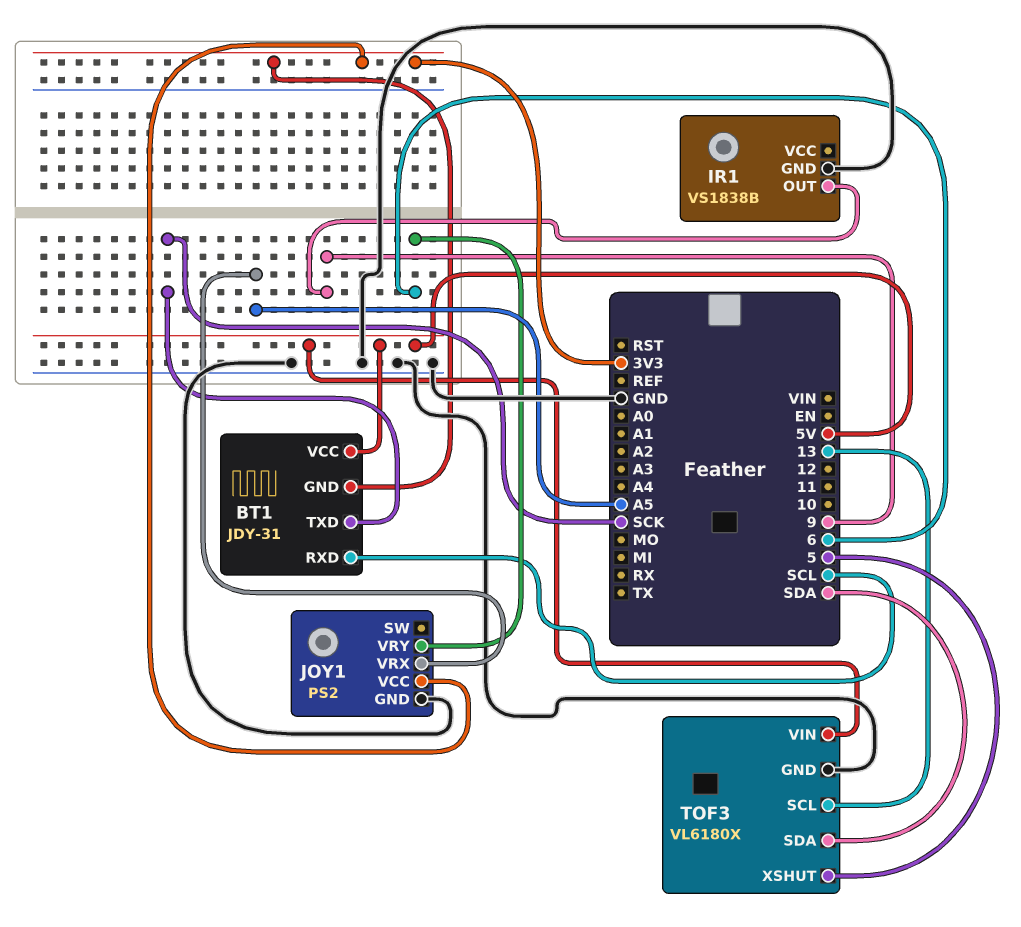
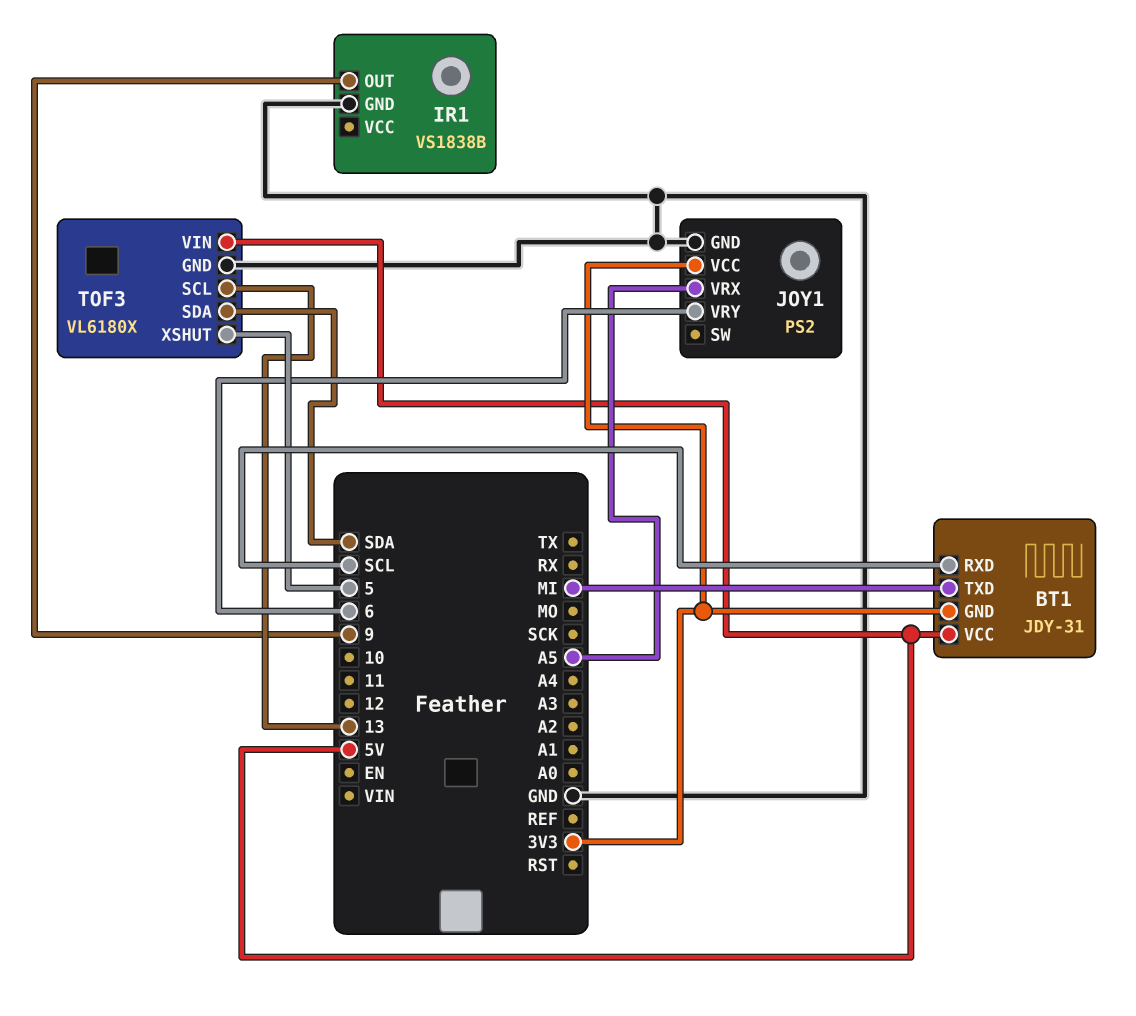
BT1 pin TXD: SCK -> MI

